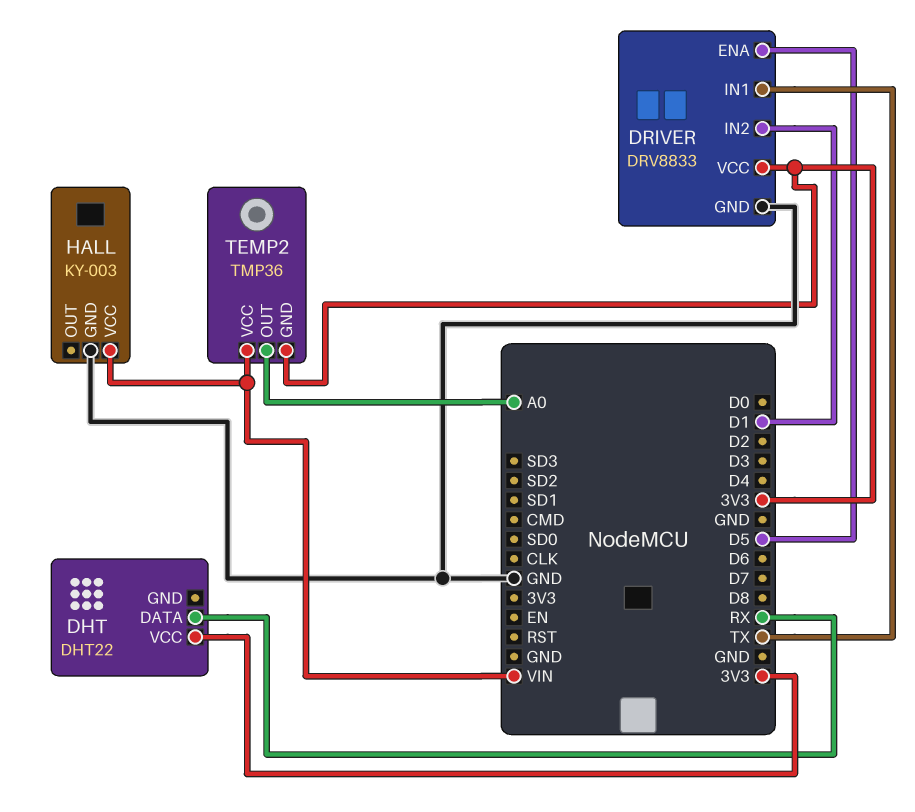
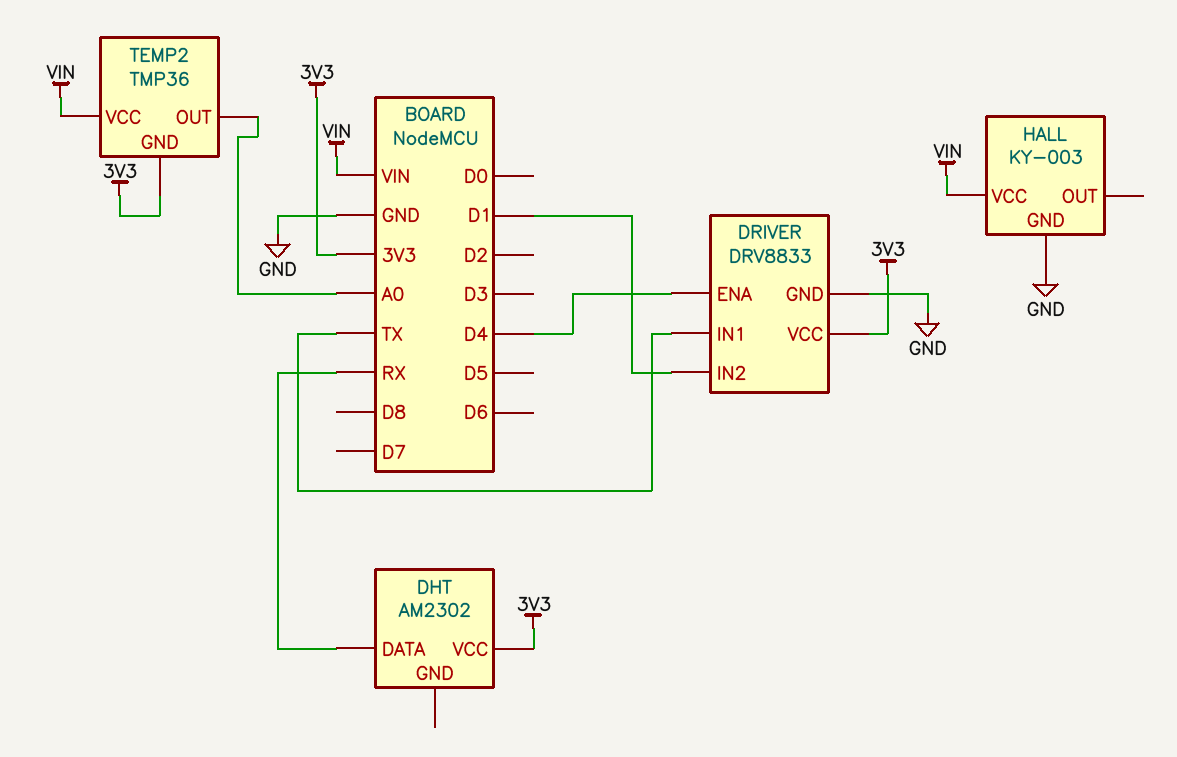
DHT: DHT22 -> AM2302
DRIVER pin ENA: D5 -> D4

